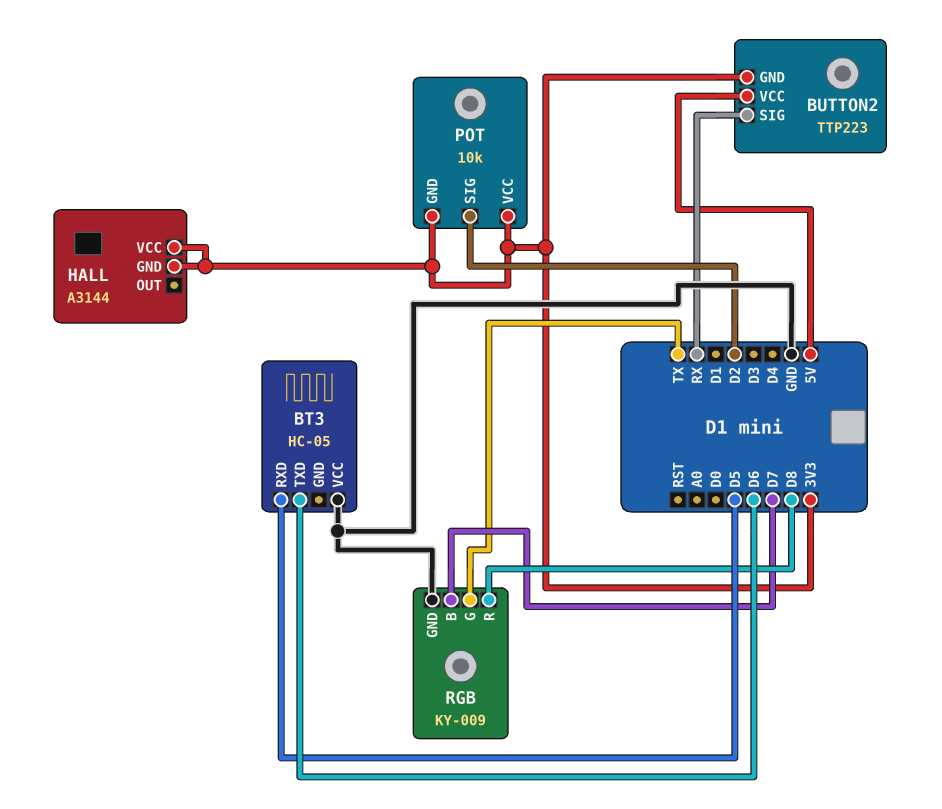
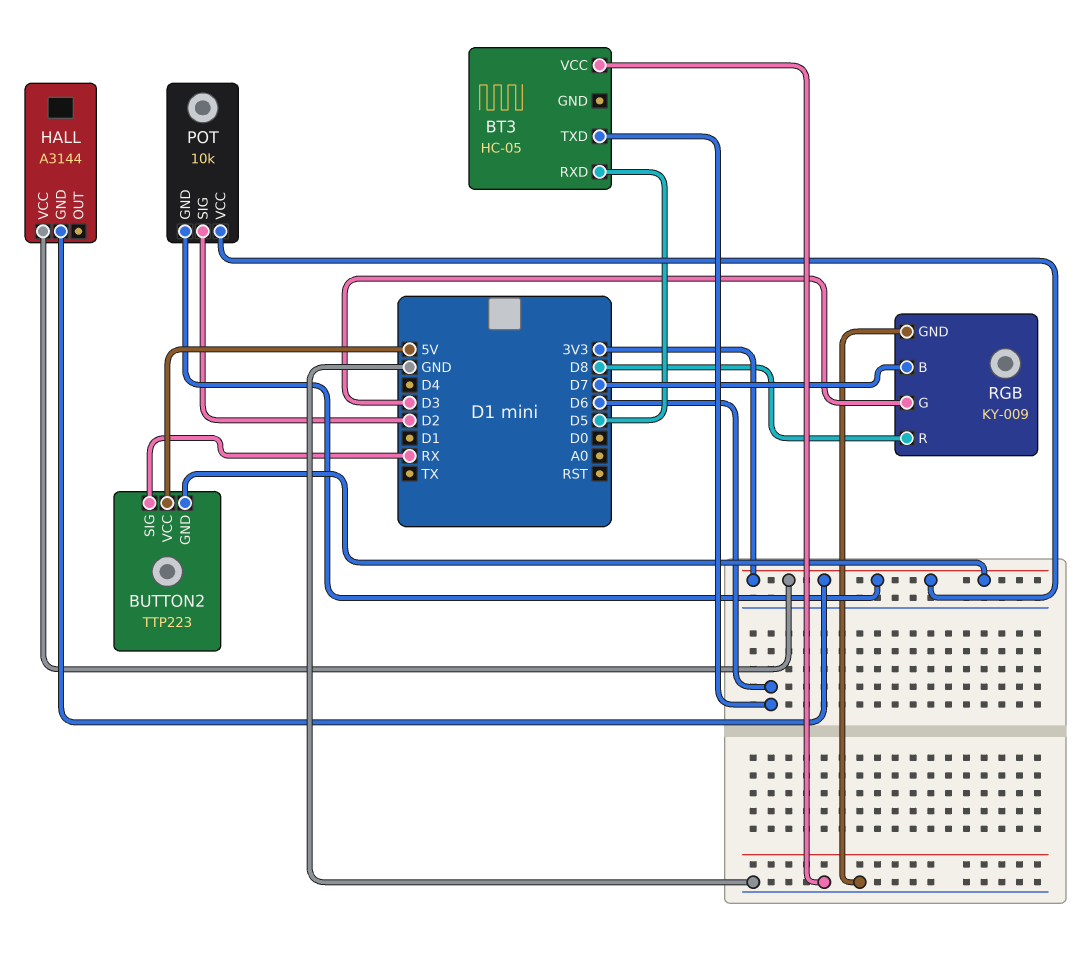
RGB pin G: TX -> D3

